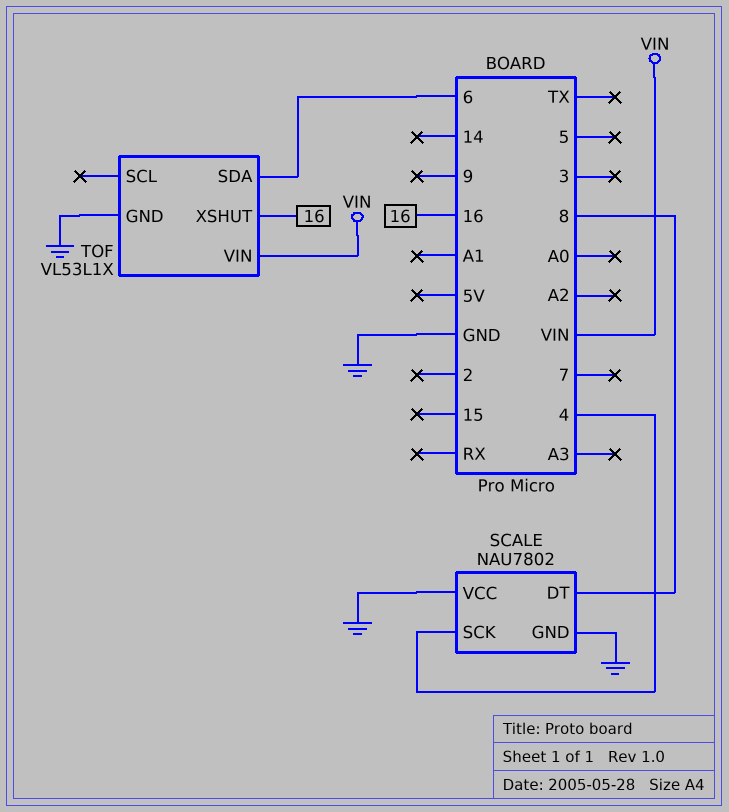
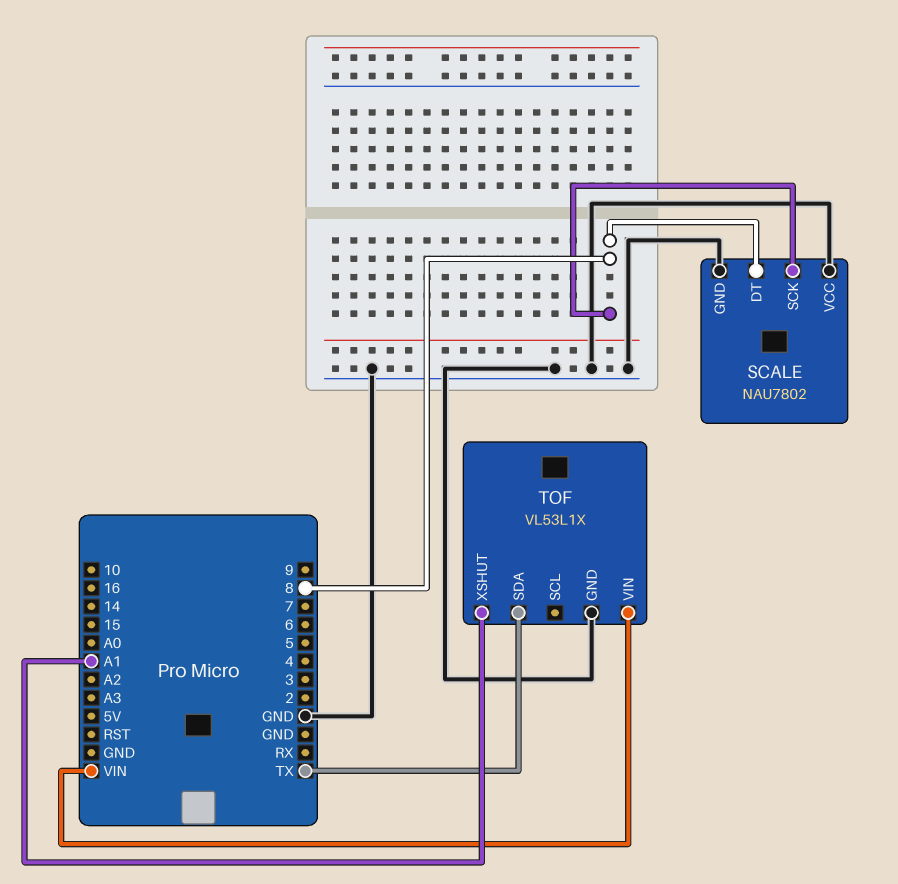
SCALE pin SCK: 4 -> 8
TOF pin SDA: 6 -> TX
TOF pin XSHUT: 16 -> A1

